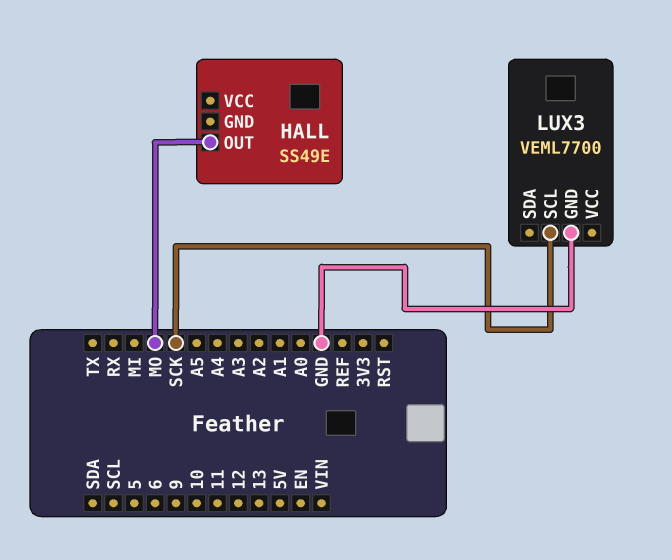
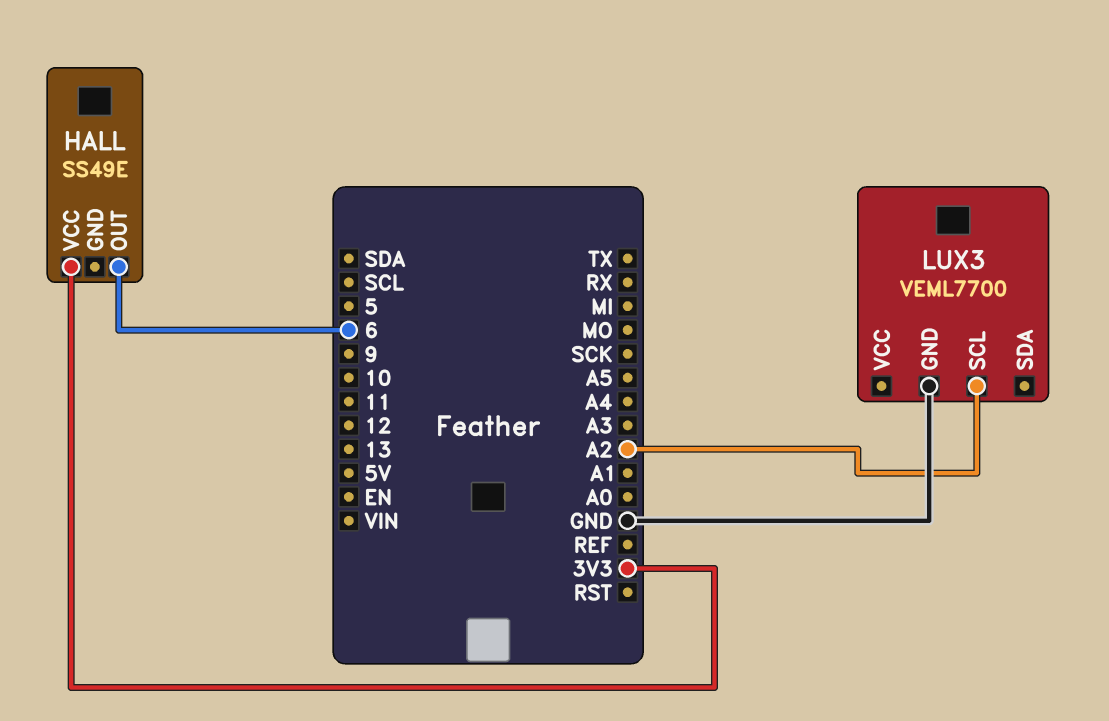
HALL pin OUT: MO -> 6
HALL pin VCC: none -> 3V3
LUX3 pin SCL: SCK -> A2

